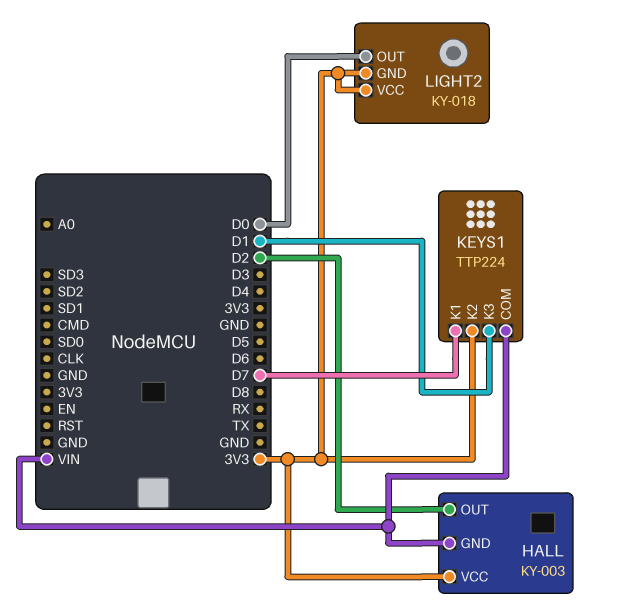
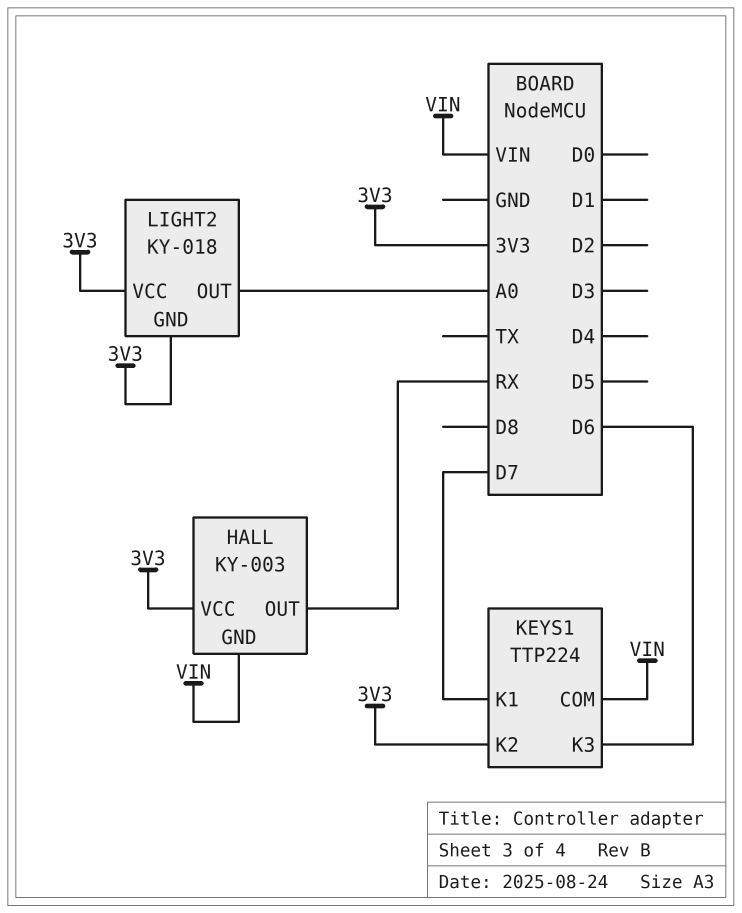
HALL pin OUT: D2 -> RX
KEYS1 pin K3: D1 -> D6
LIGHT2 pin OUT: D0 -> A0

